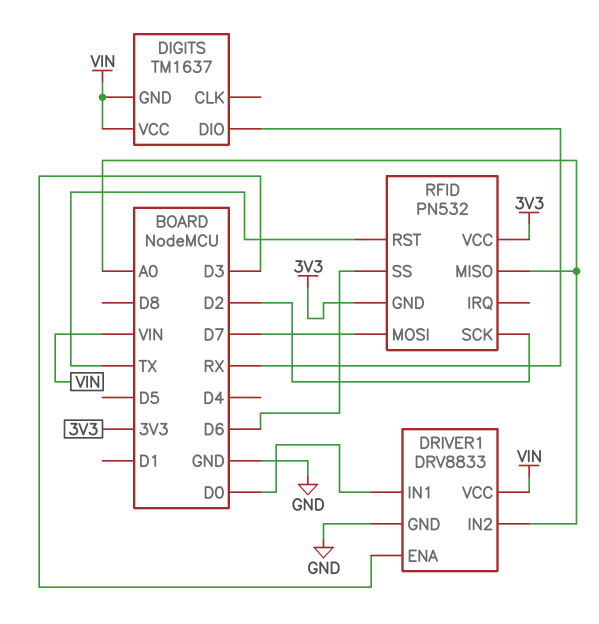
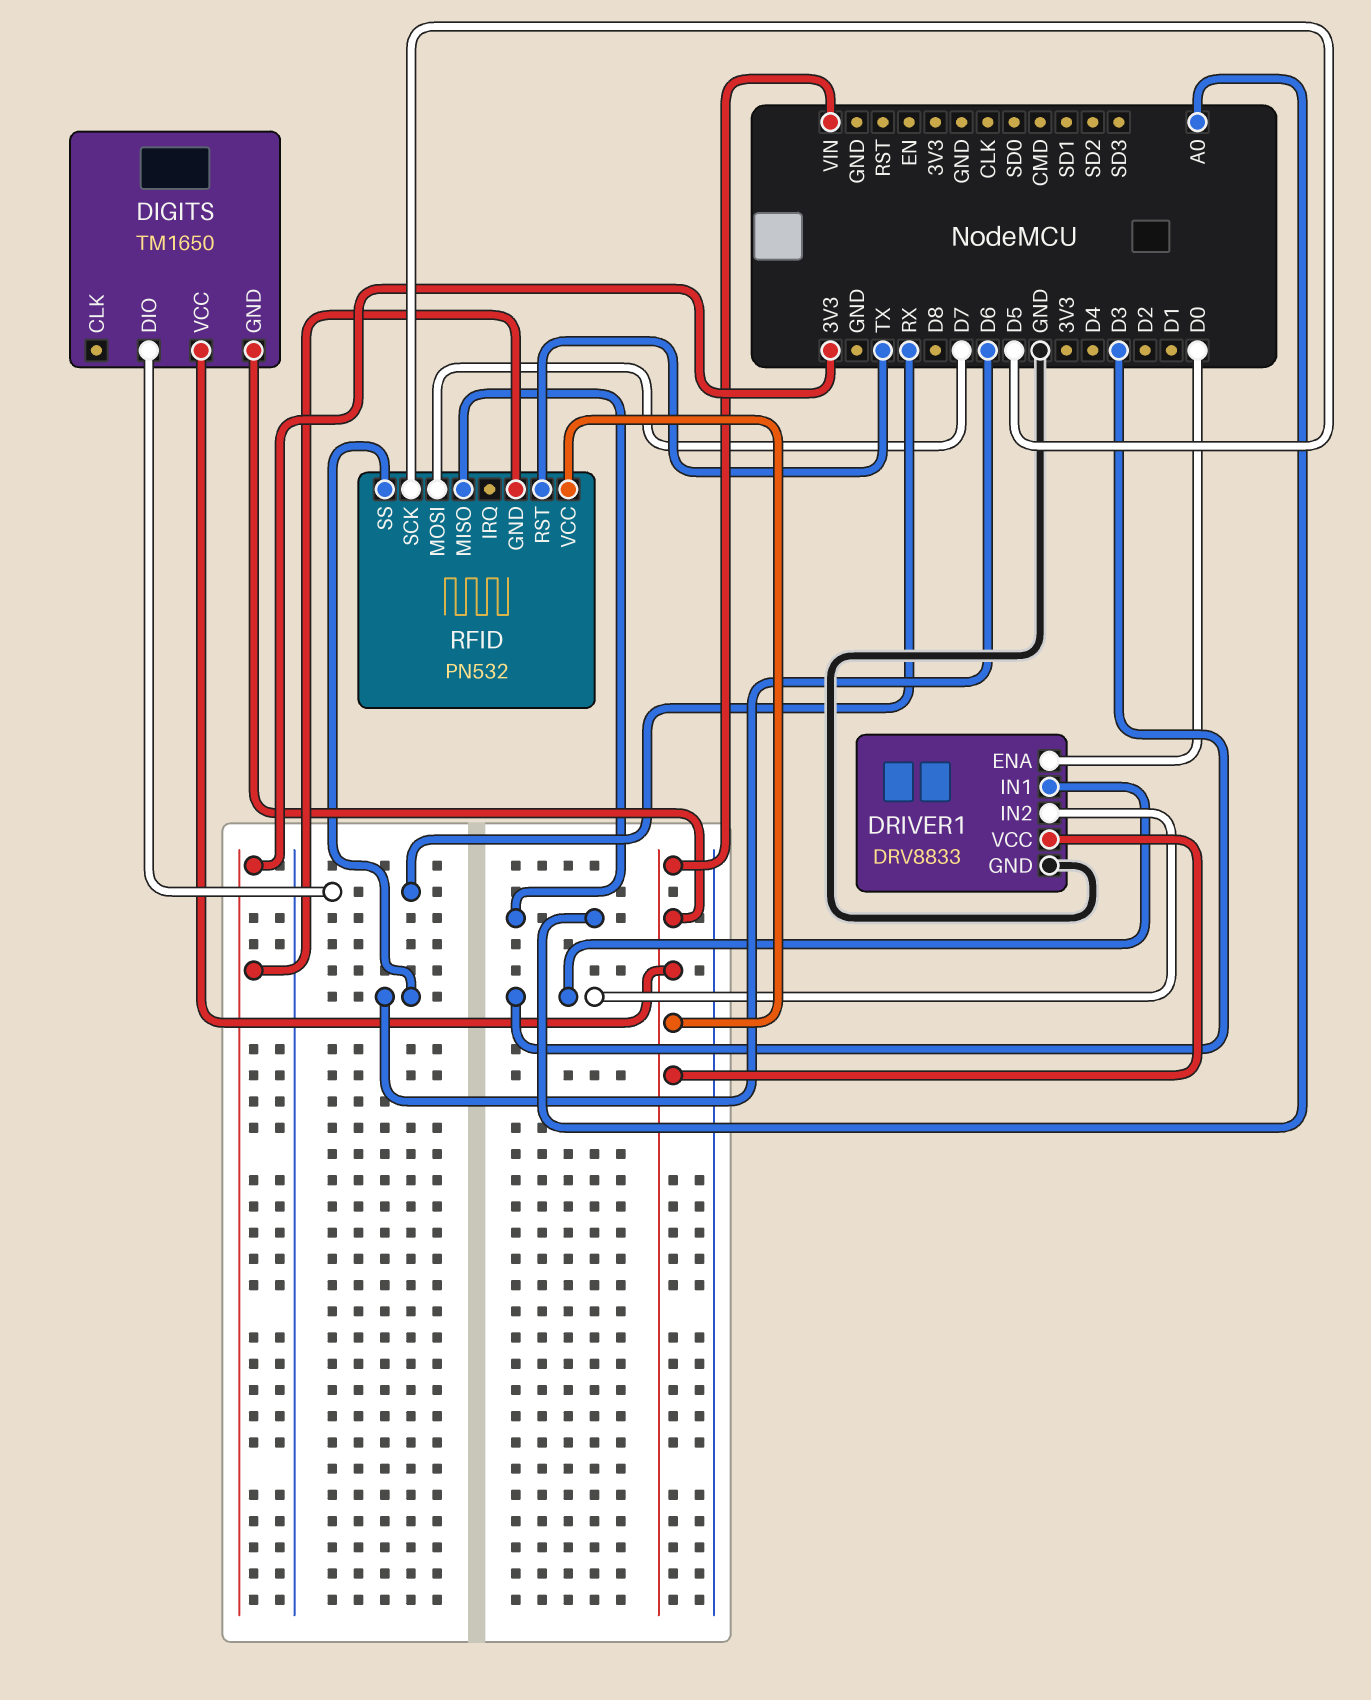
DIGITS: TM1637 -> TM1650
DRIVER1 pin ENA: D3 -> D0
DRIVER1 pin IN1: D0 -> D3
DRIVER1 pin IN2: A0 -> D3
RFID pin SCK: D2 -> D5
RFID pin VCC: 3V3 -> VIN

